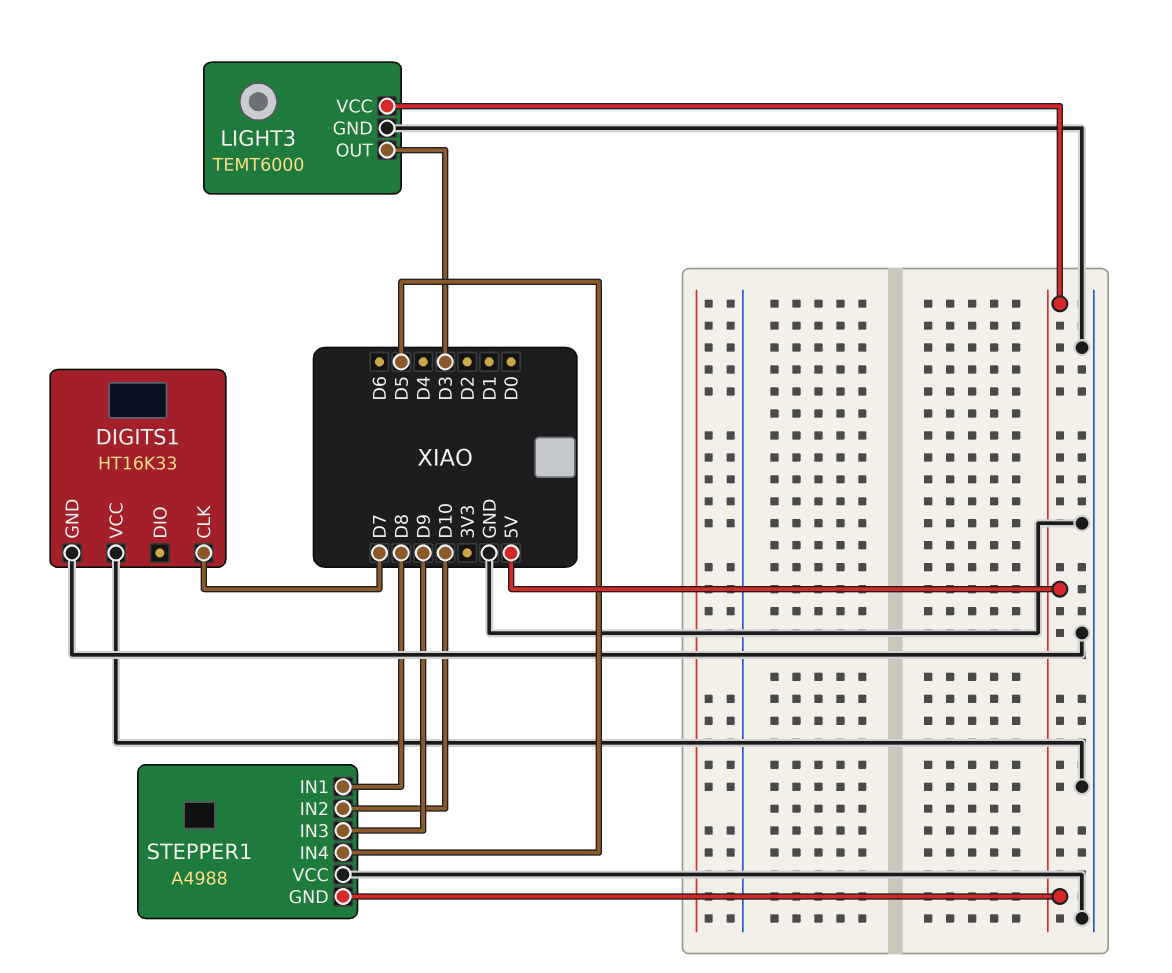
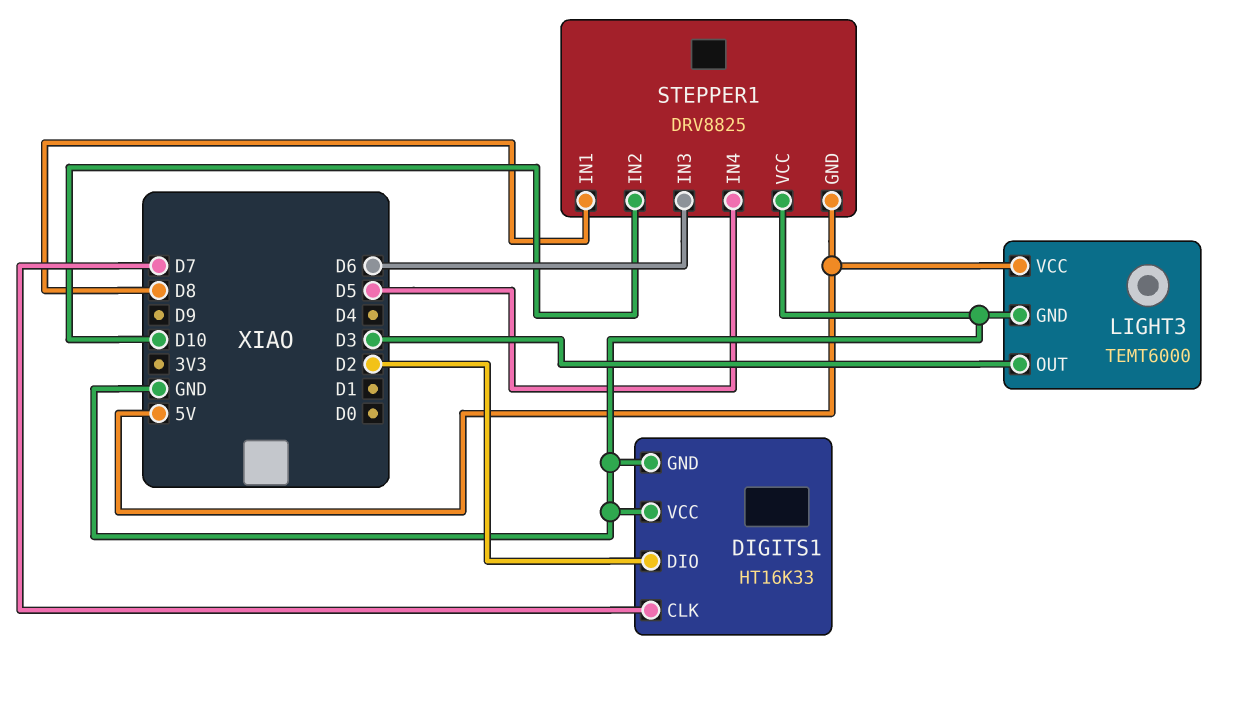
DIGITS1 pin DIO: none -> D2
STEPPER1: A4988 -> DRV8825
STEPPER1 pin IN3: D9 -> D6

